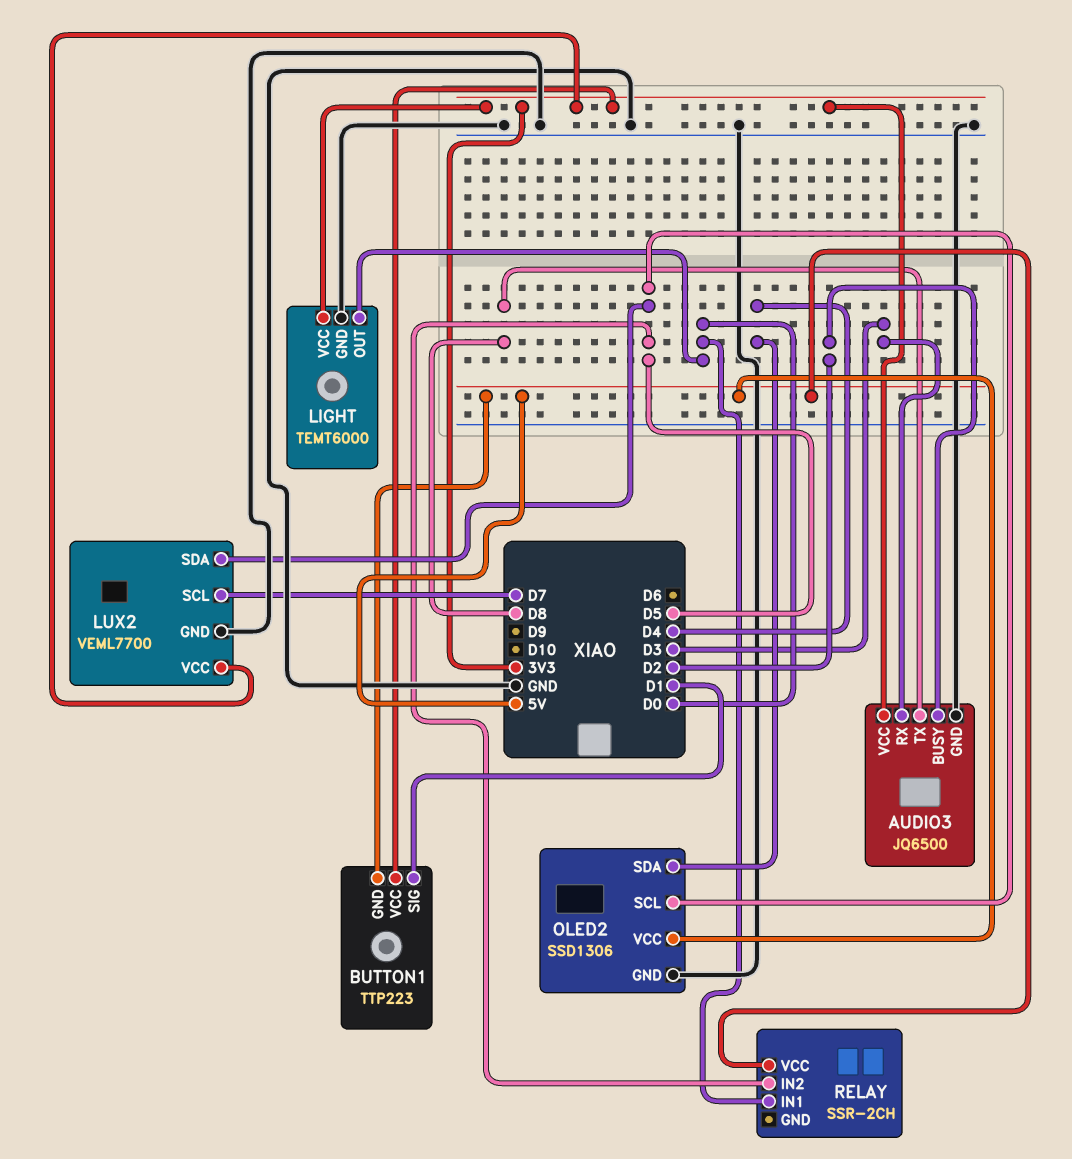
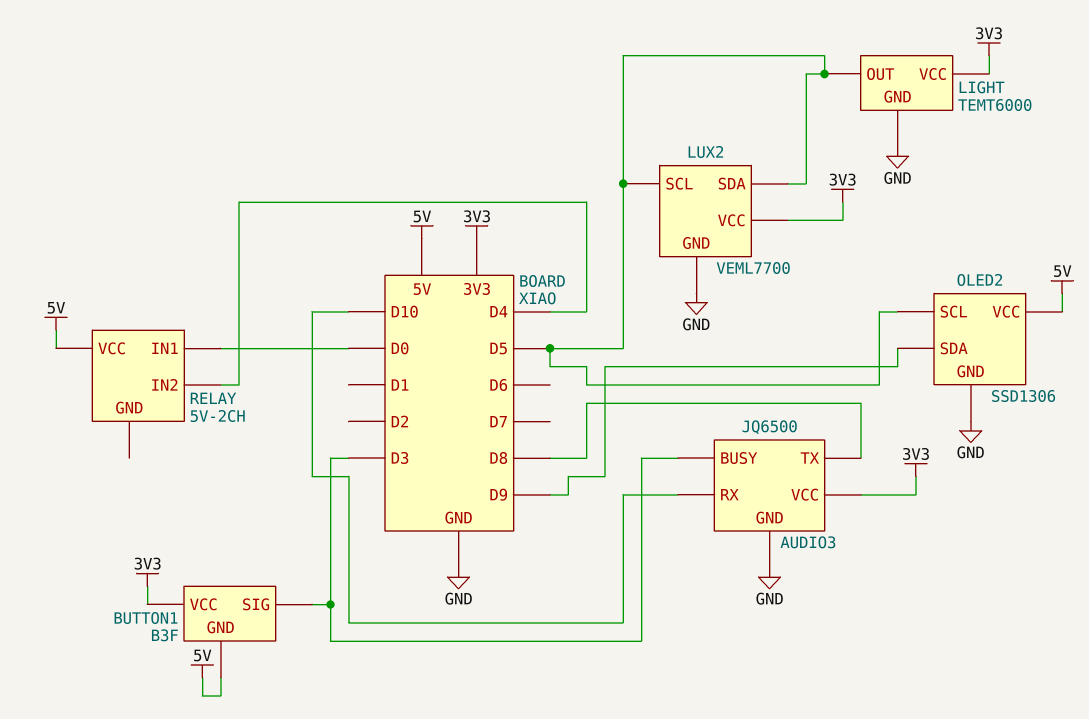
AUDIO3 pin BUSY: D2 -> D3
AUDIO3 pin RX: D3 -> D10
BUTTON1: TTP223 -> B3F
BUTTON1 pin SIG: D1 -> D3
LIGHT pin OUT: D0 -> D5
LUX2 pin SCL: D7 -> D5
OLED2 pin SDA: D4 -> D9
RELAY: SSR-2CH -> 5V-2CH
RELAY pin IN2: D5 -> D4

